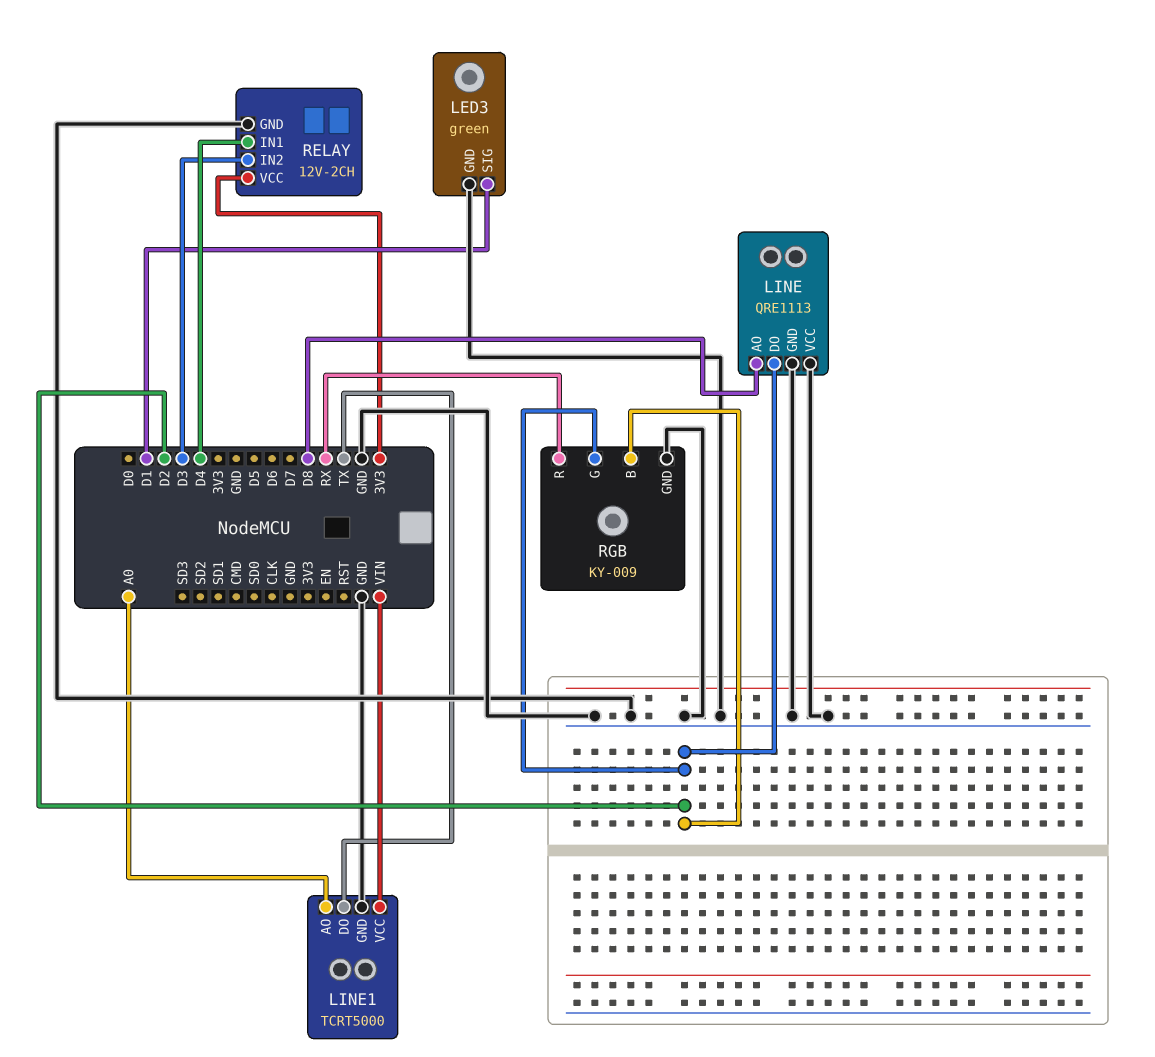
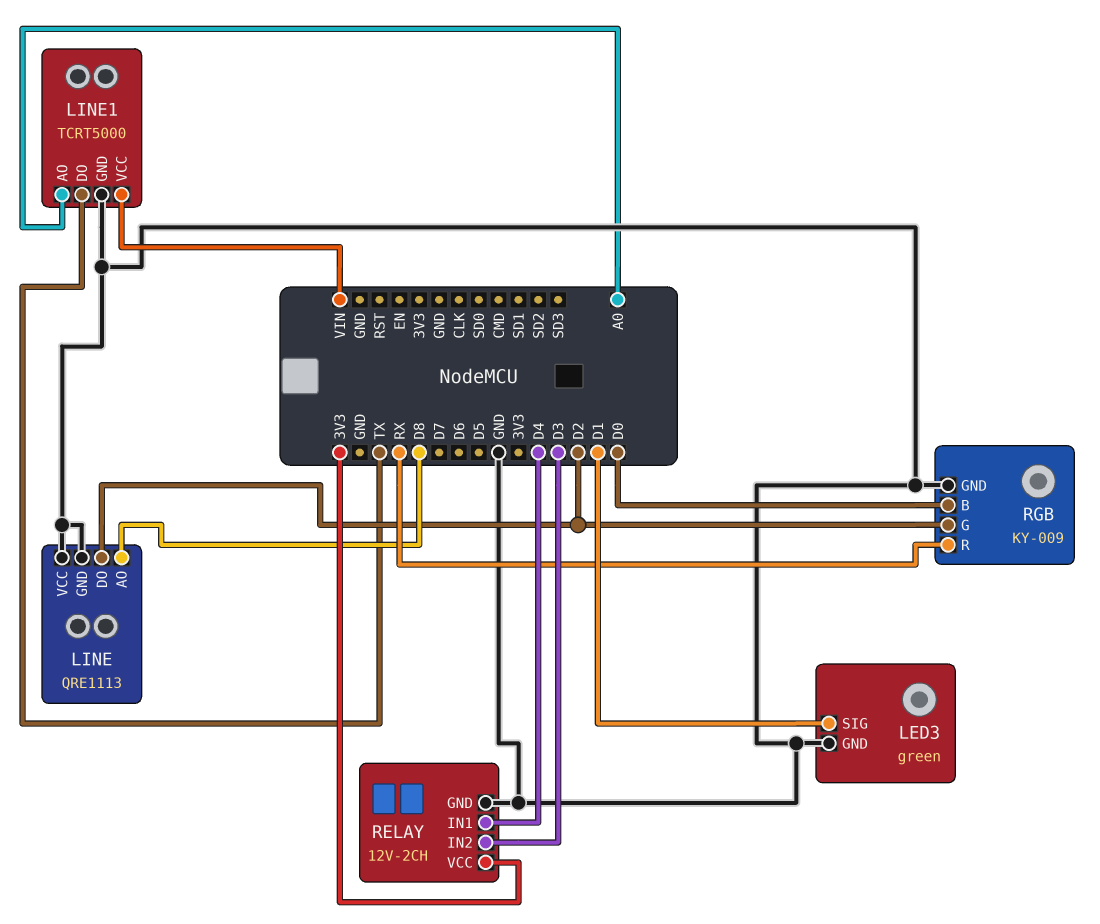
RGB pin B: D2 -> D0

